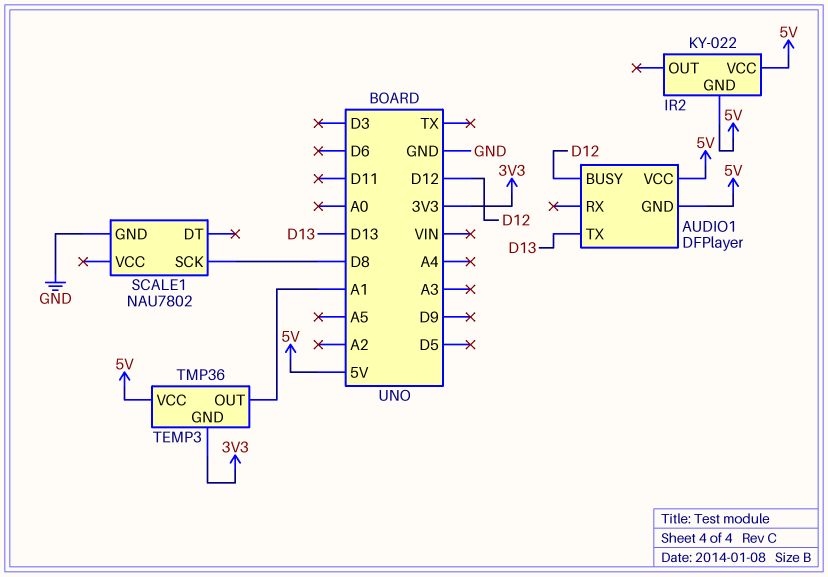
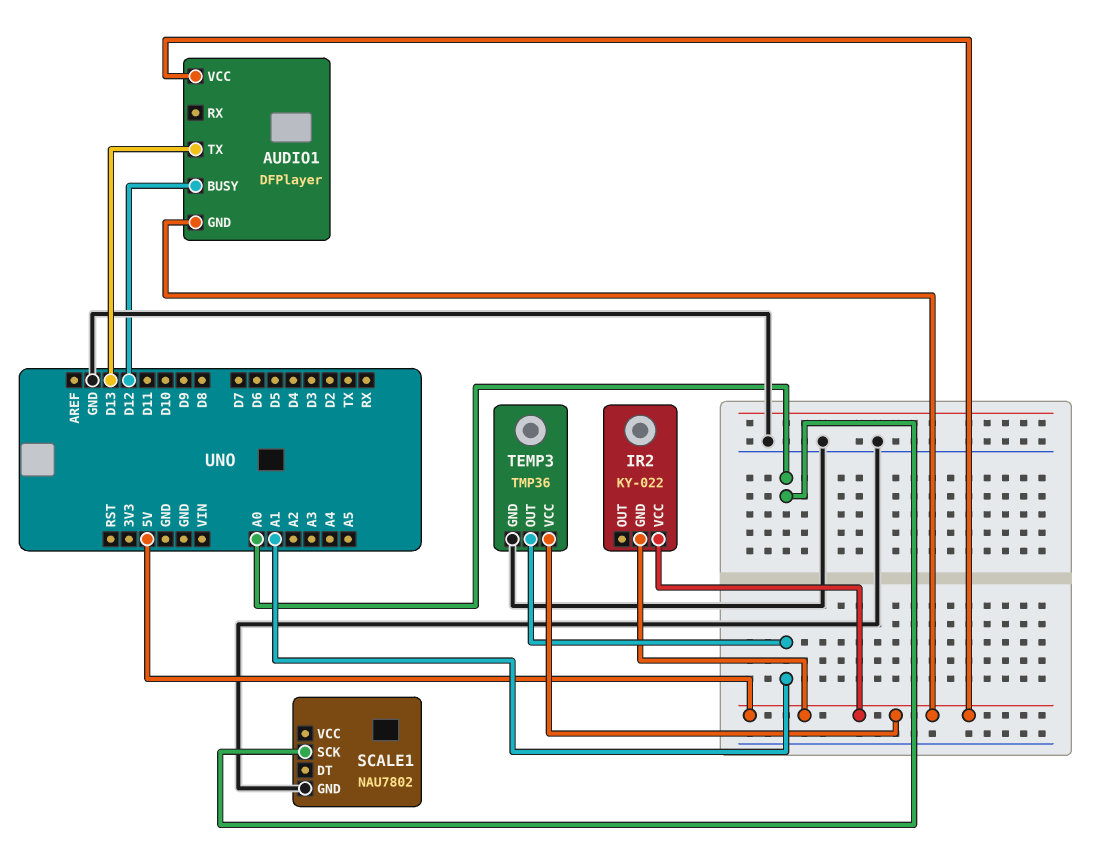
SCALE1 pin SCK: D8 -> A0
TEMP3 pin GND: 3V3 -> GND

